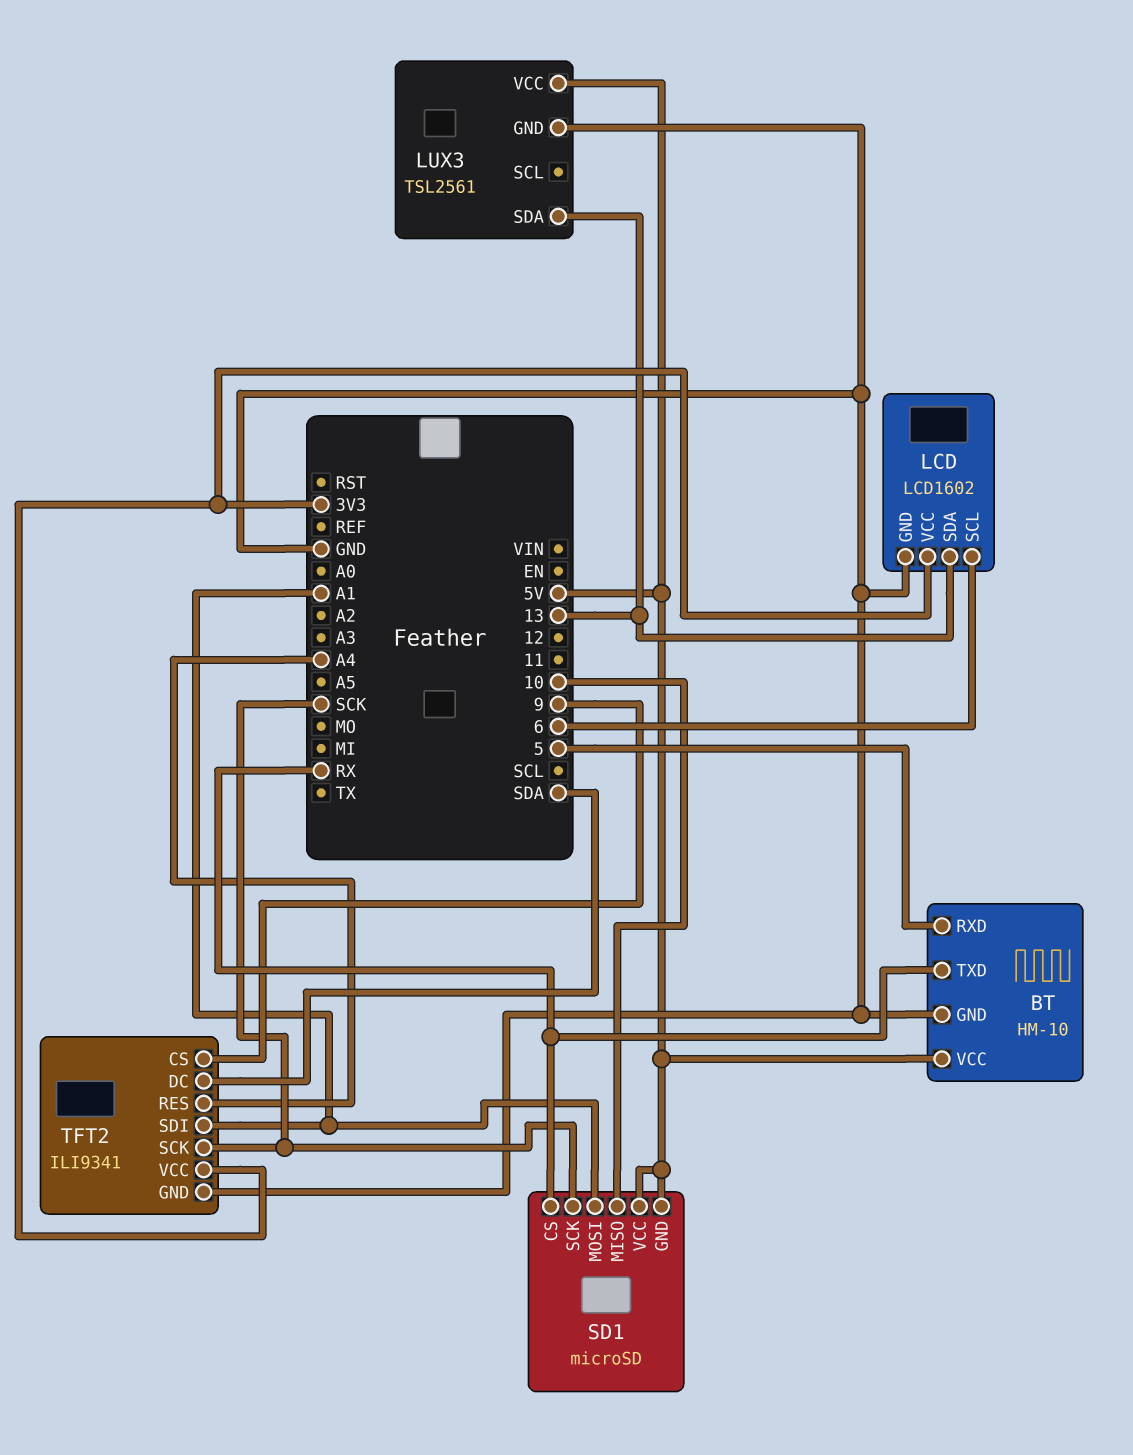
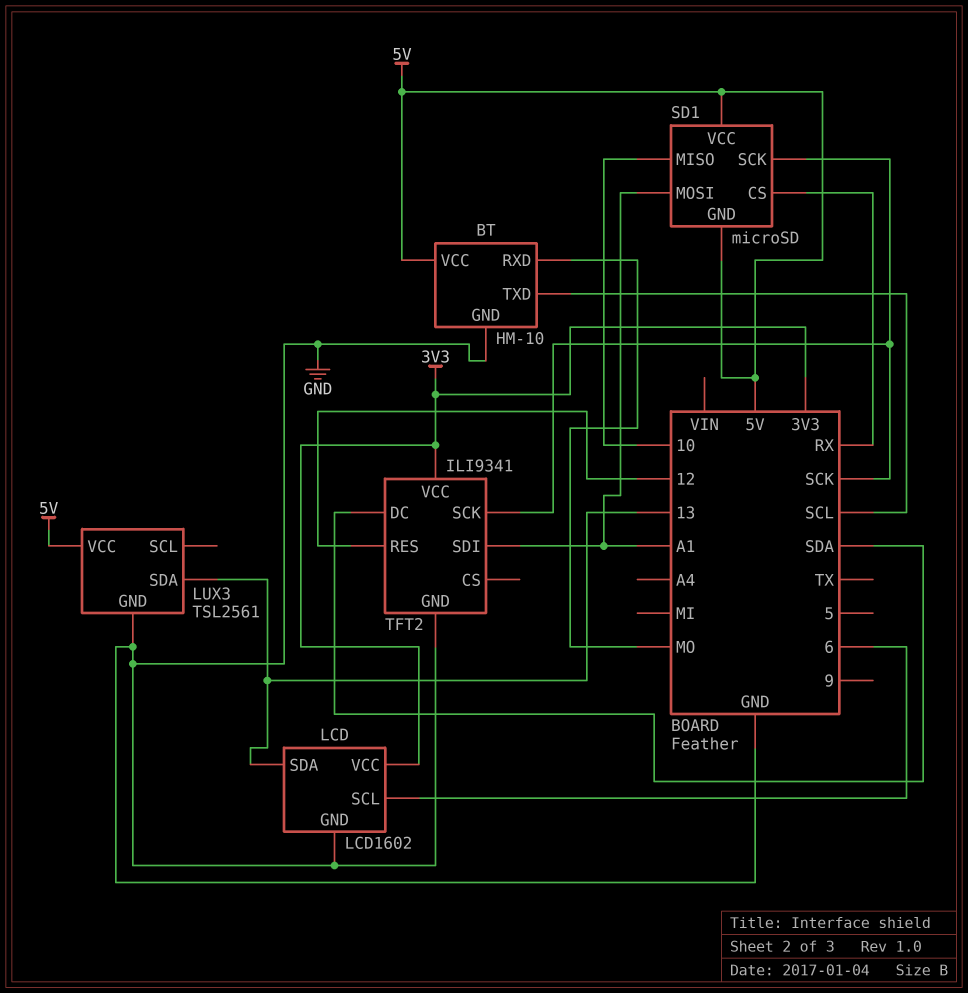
BT pin RXD: 5 -> MO
BT pin TXD: RX -> SCL
TFT2 pin CS: 9 -> none
TFT2 pin RES: A4 -> 12

